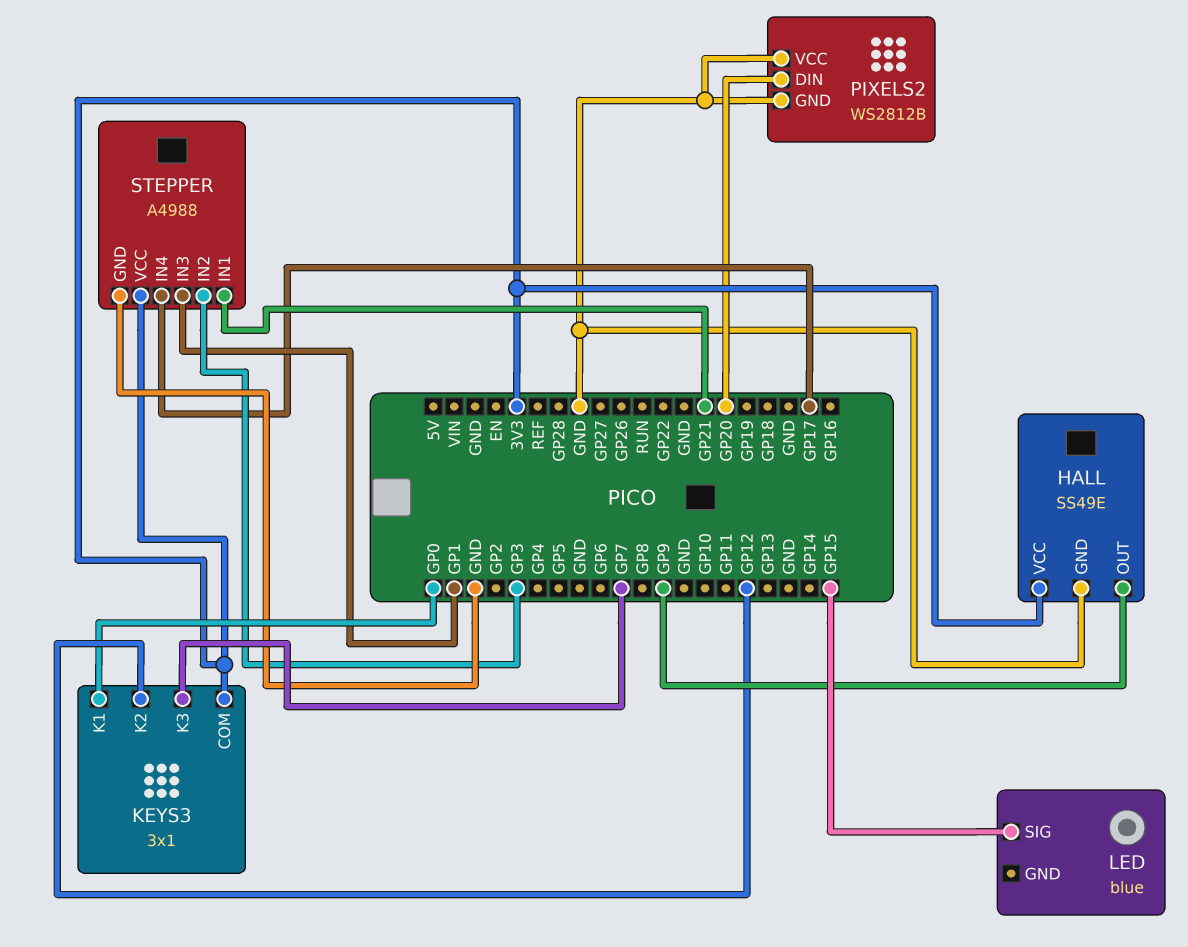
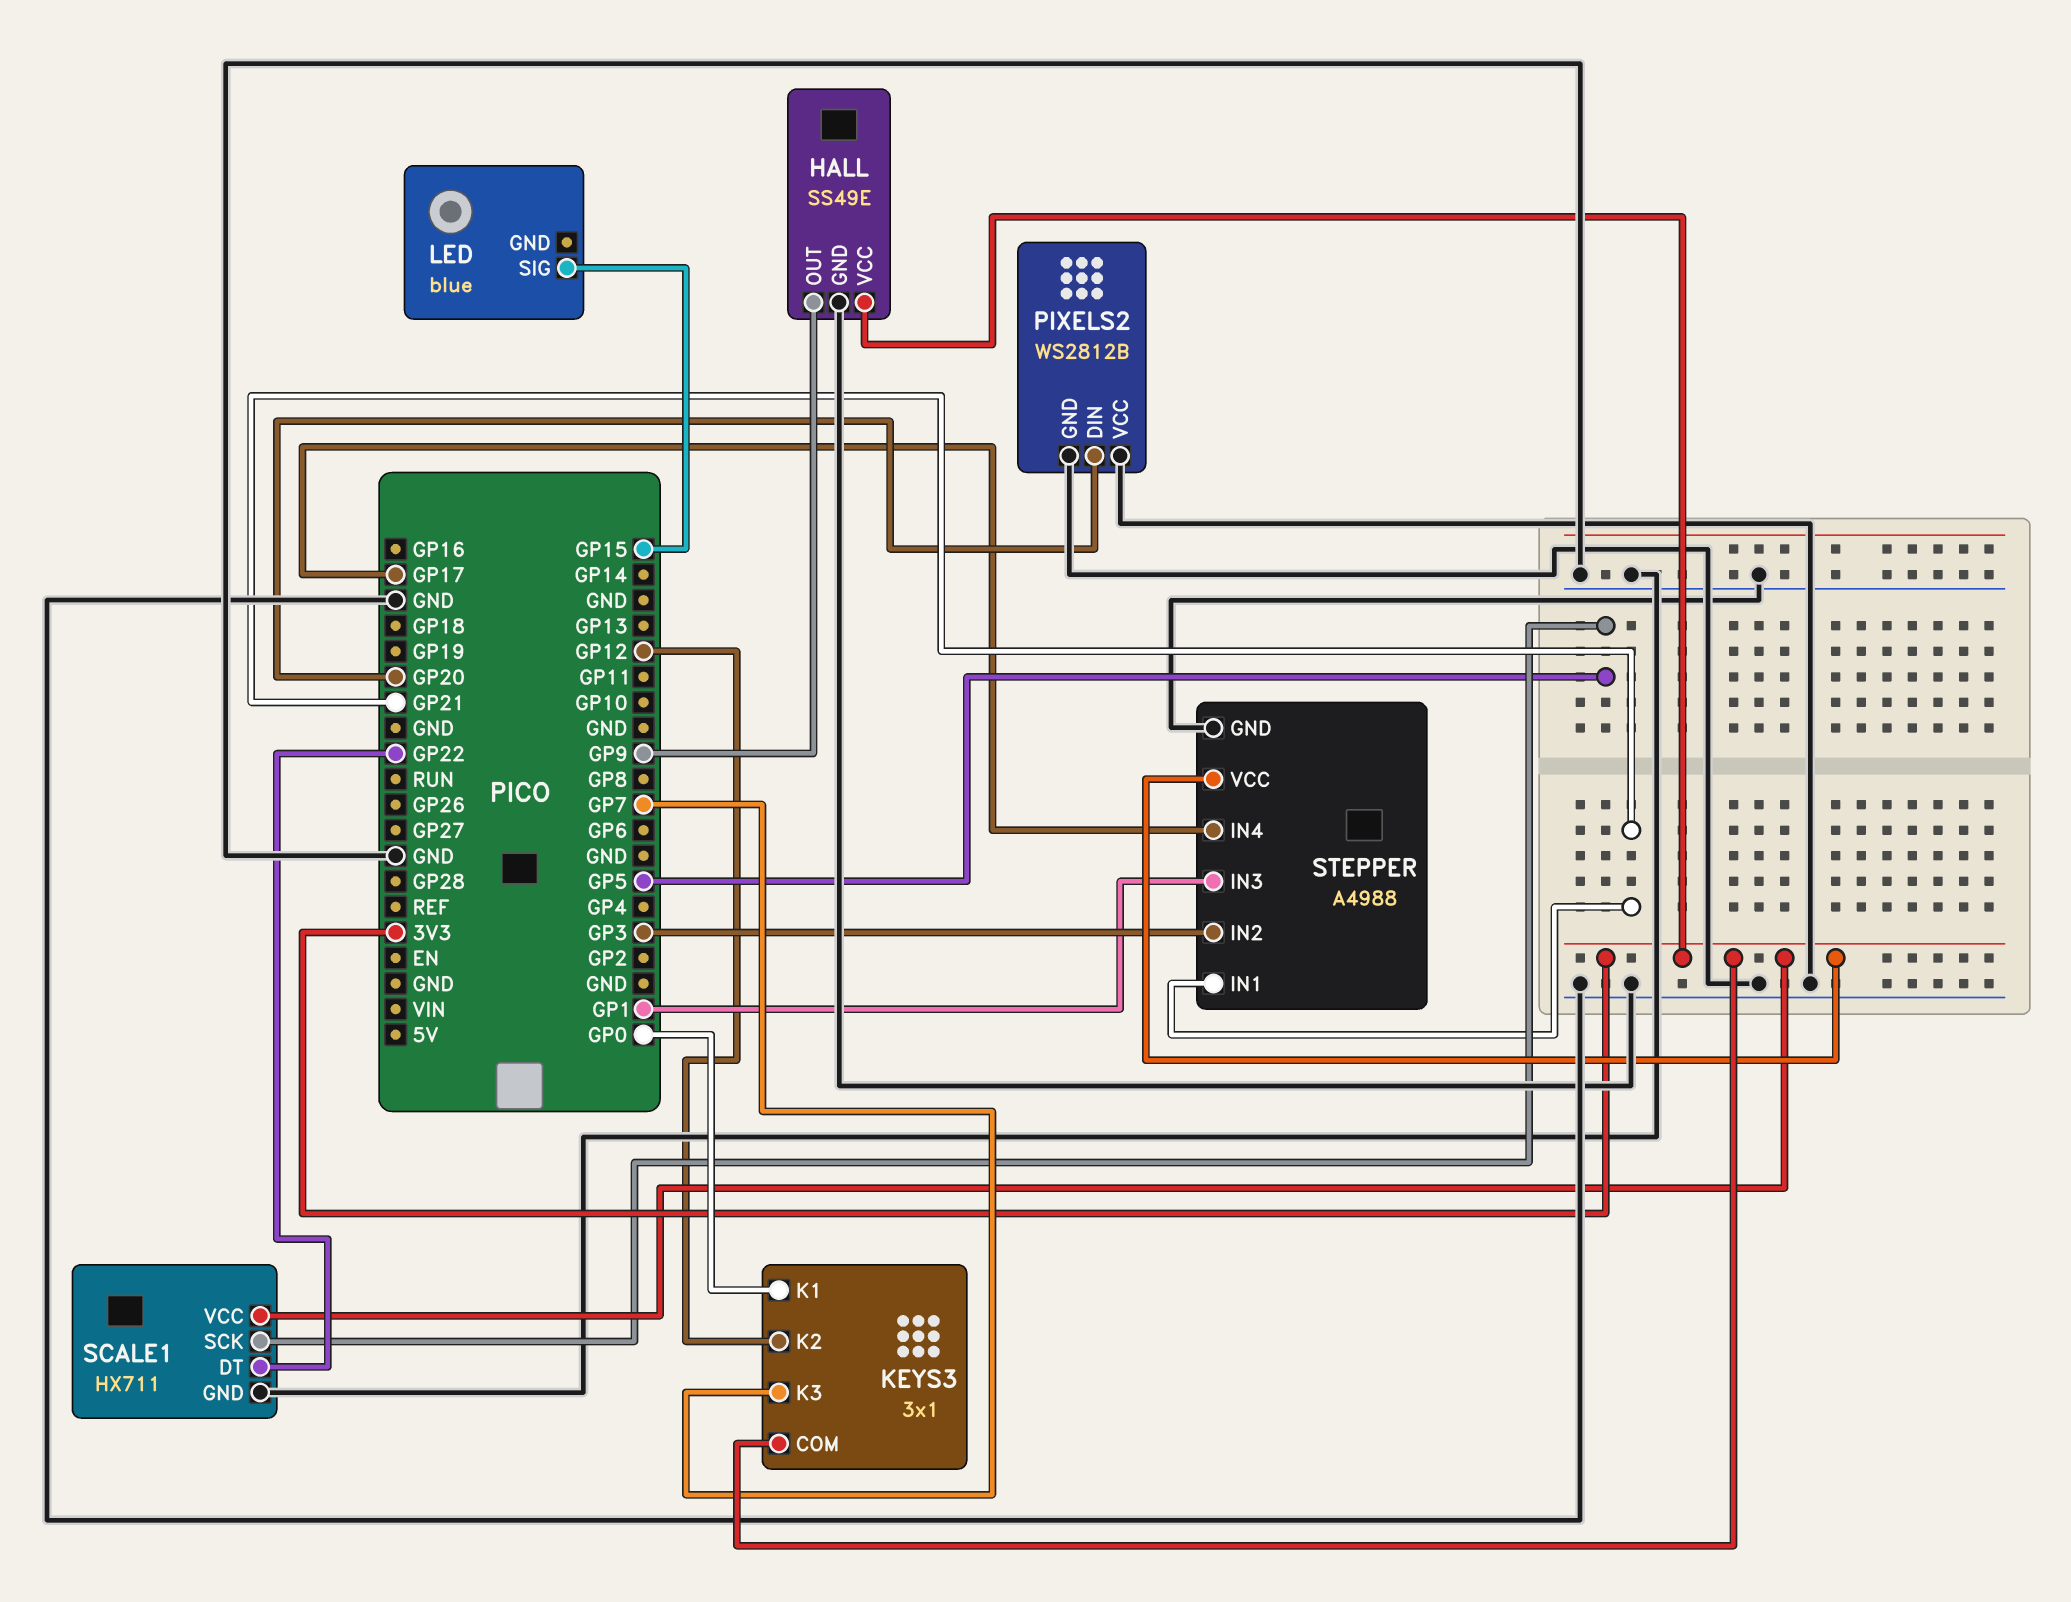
SCALE1: none -> HX711
SCALE1 pin DT: none -> GP22
SCALE1 pin GND: none -> GND
SCALE1 pin SCK: none -> GP5
SCALE1 pin VCC: none -> 3V3

